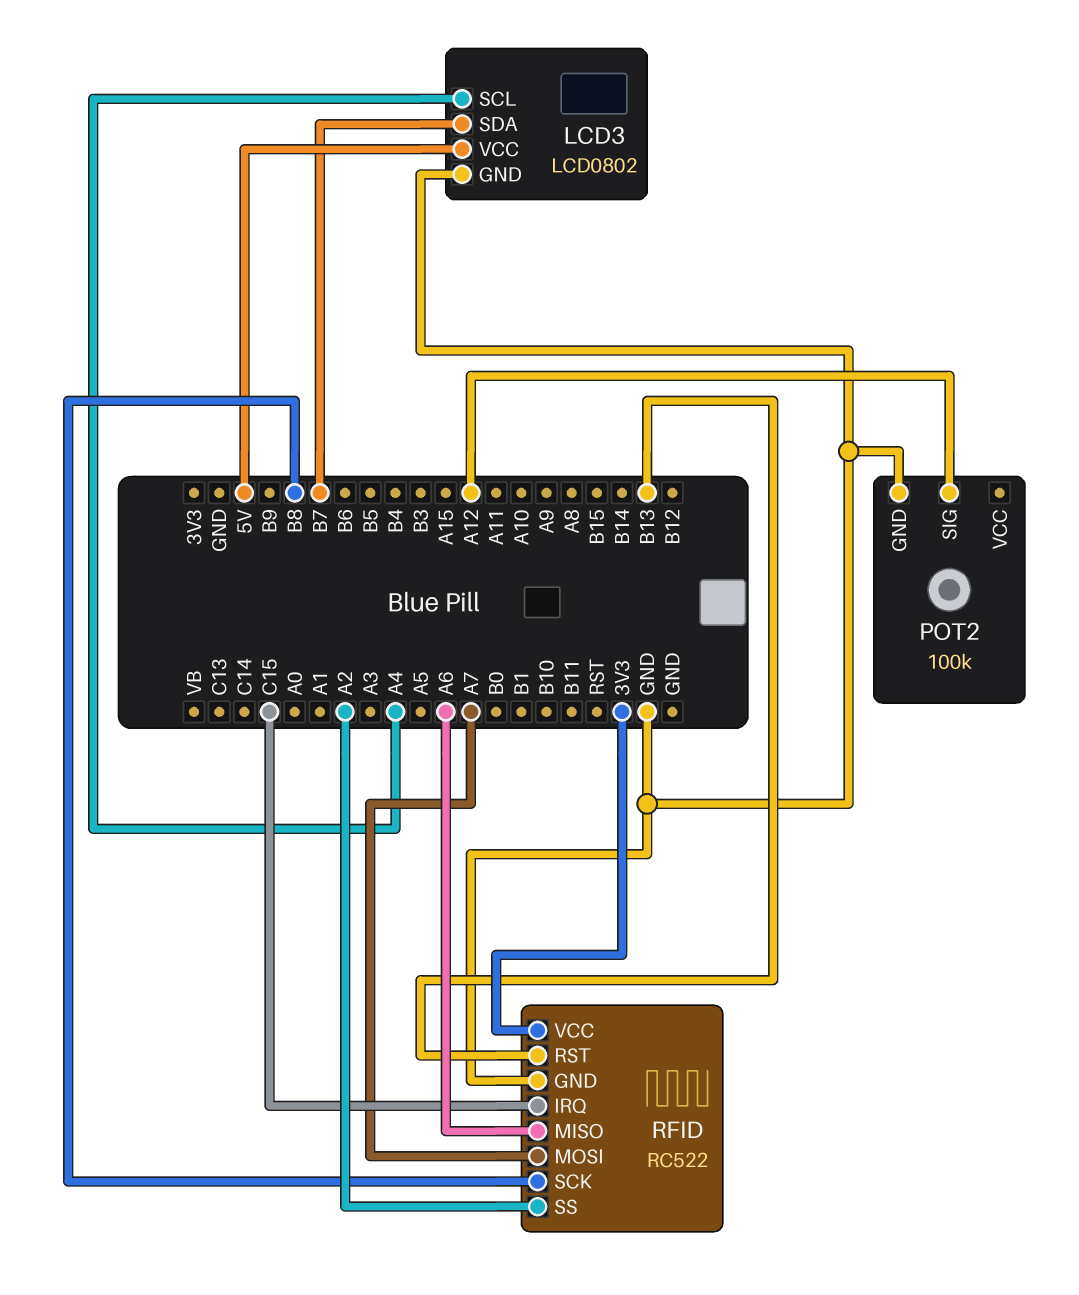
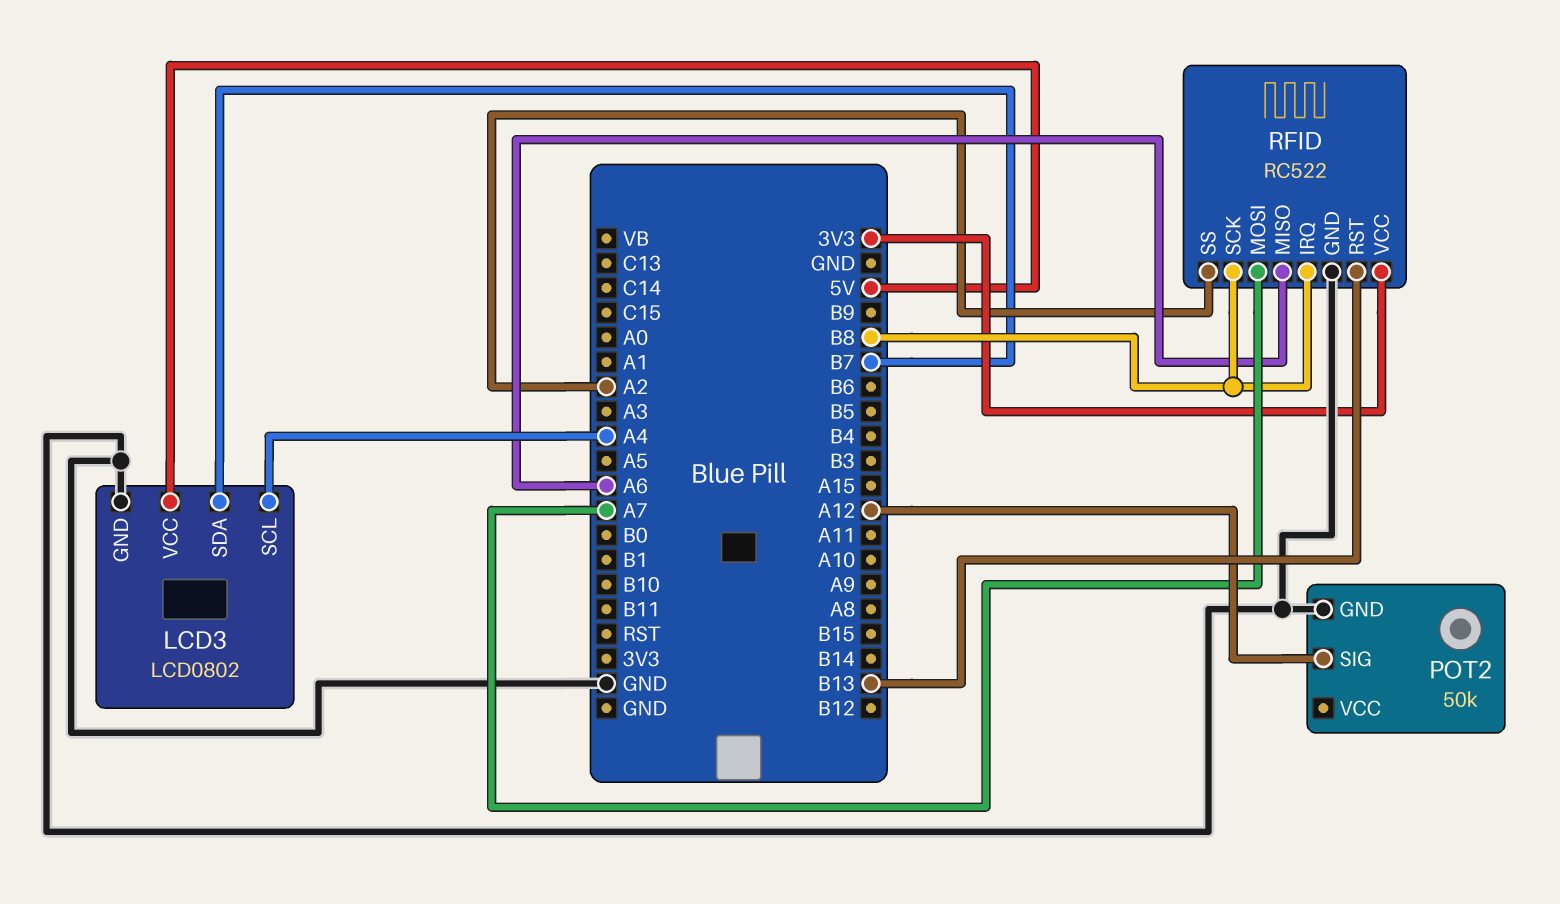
POT2: 100k -> 50k
RFID pin IRQ: C15 -> B8

